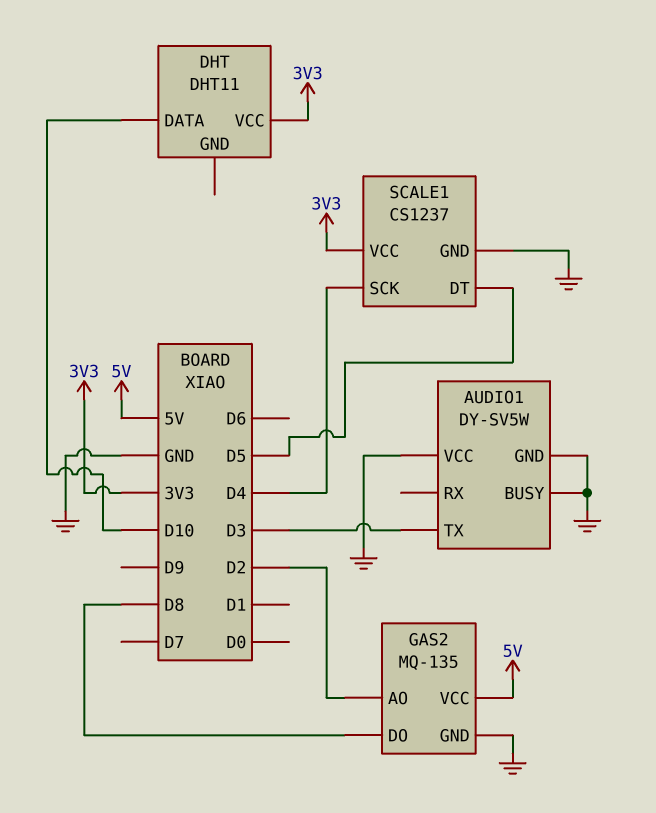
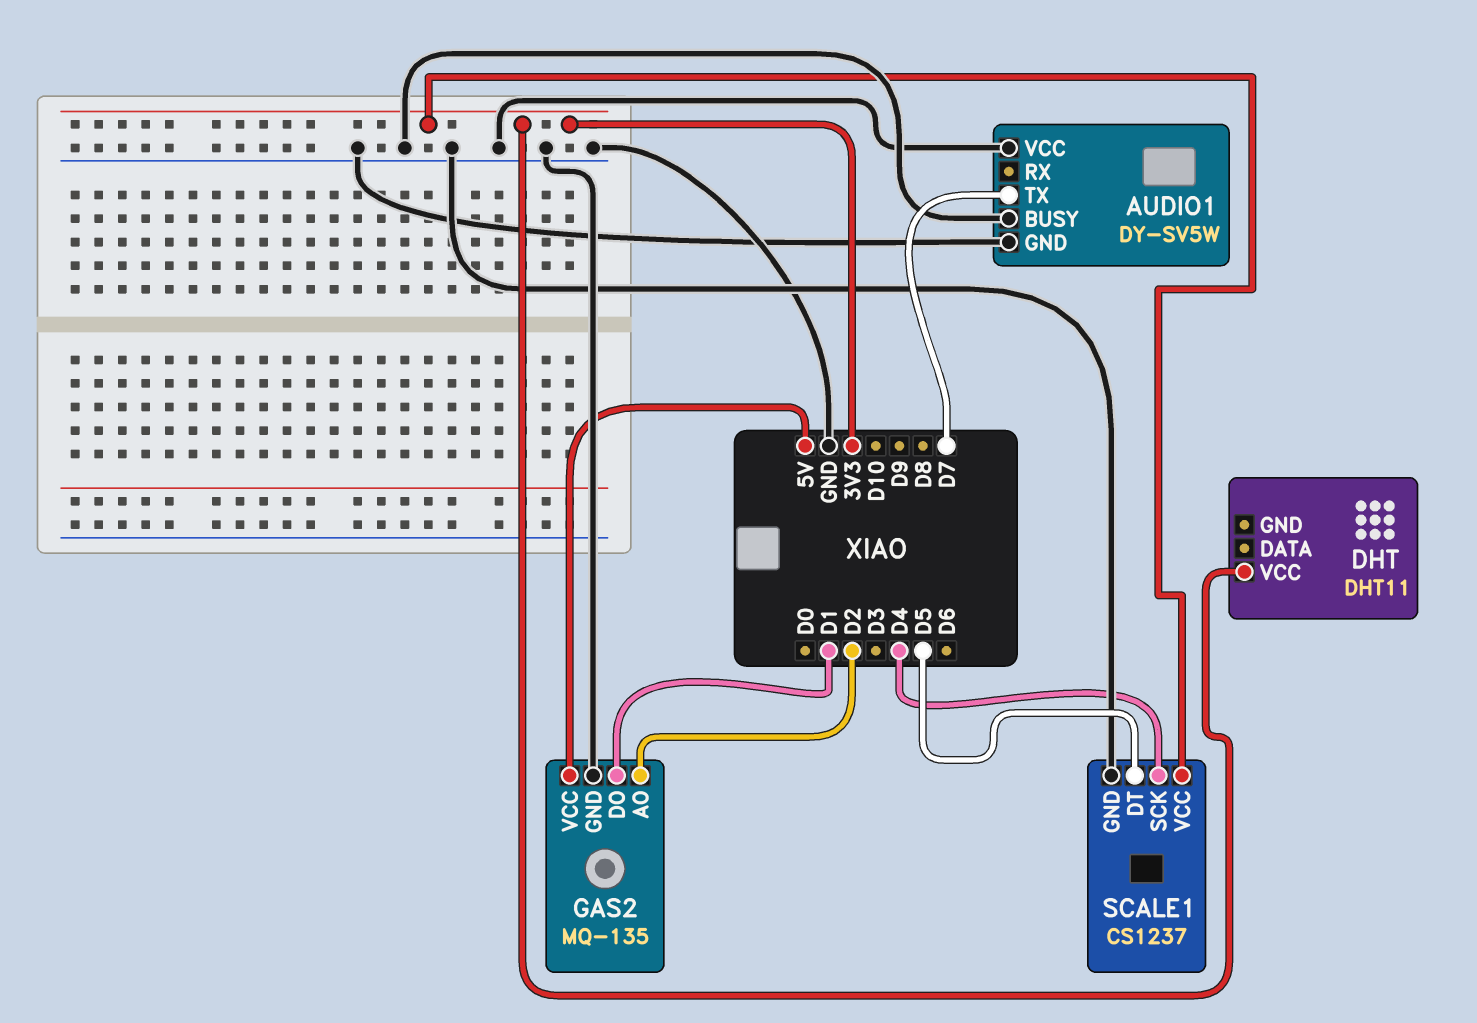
AUDIO1 pin TX: D3 -> D7
DHT pin DATA: D10 -> none
GAS2 pin DO: D8 -> D1

